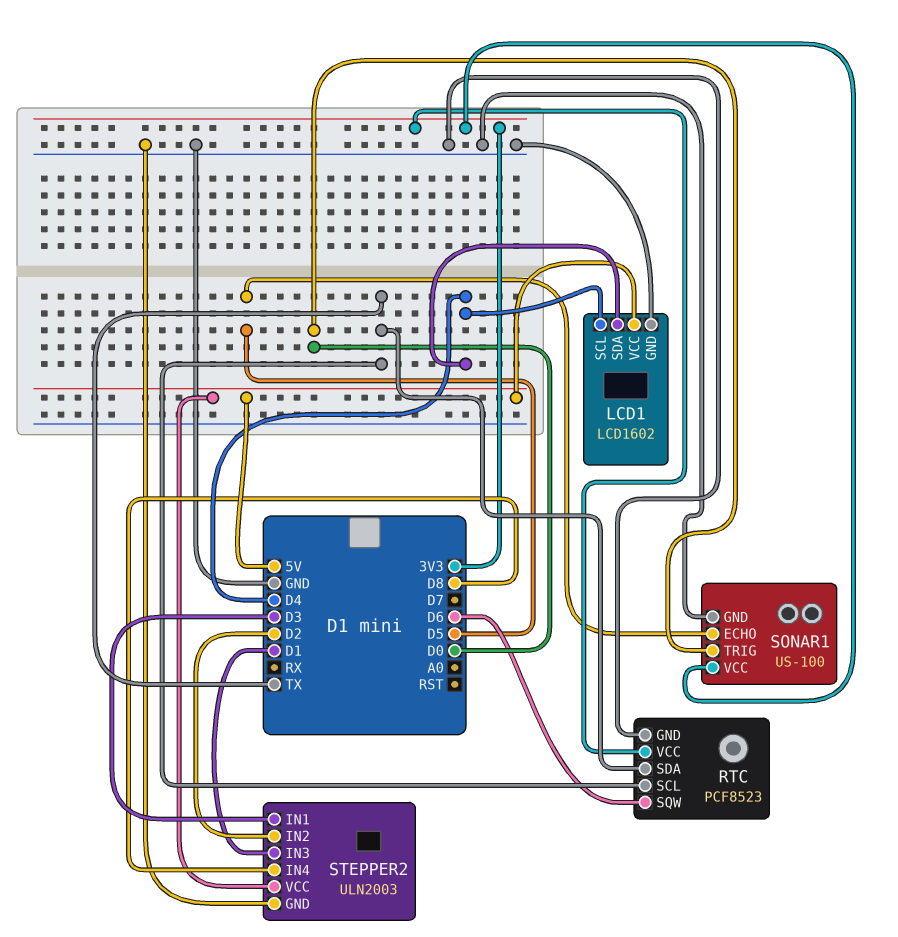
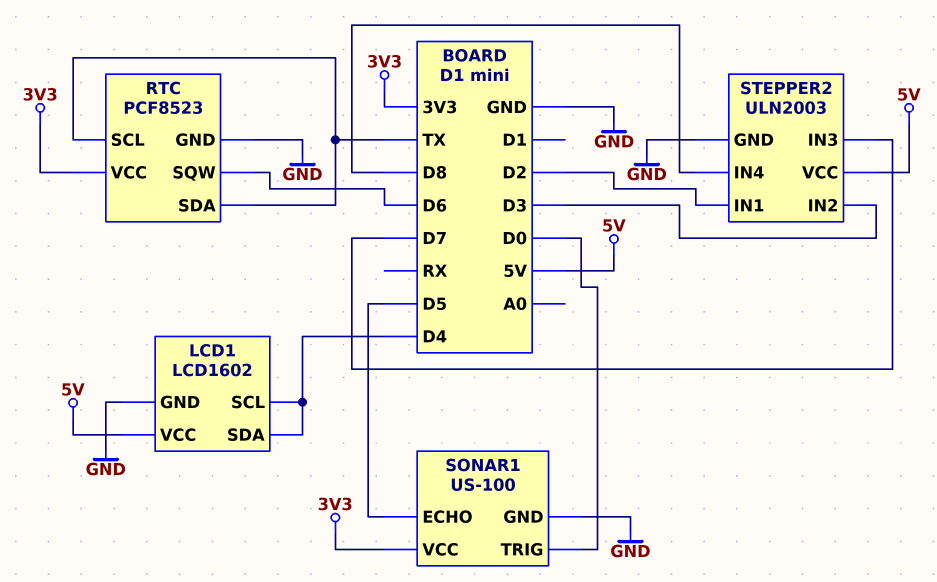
STEPPER2 pin IN1: D3 -> D2
STEPPER2 pin IN2: D2 -> D3
STEPPER2 pin IN3: D1 -> D7

